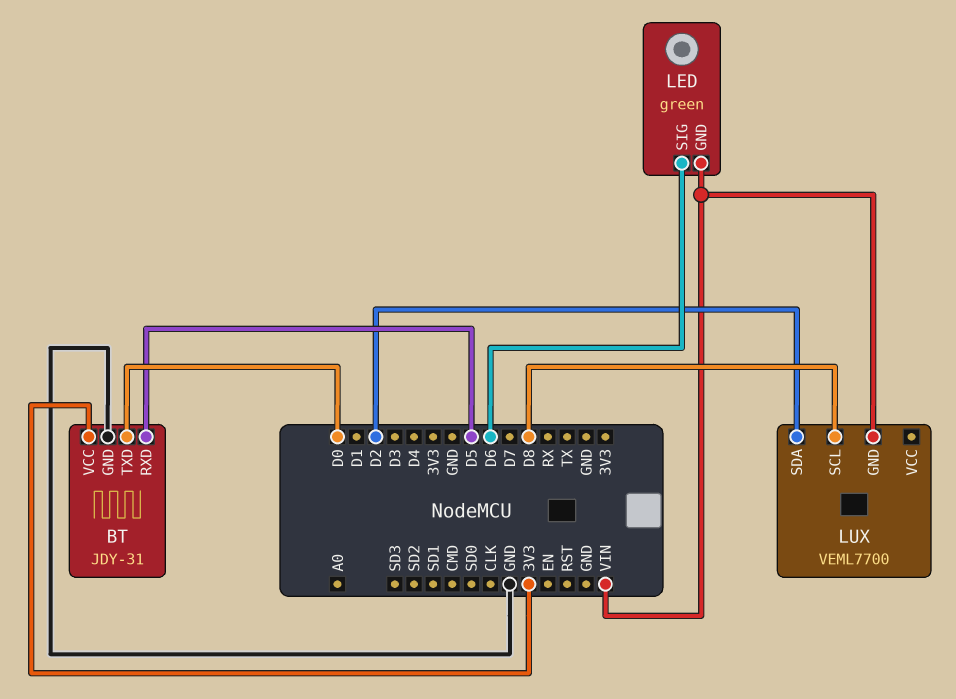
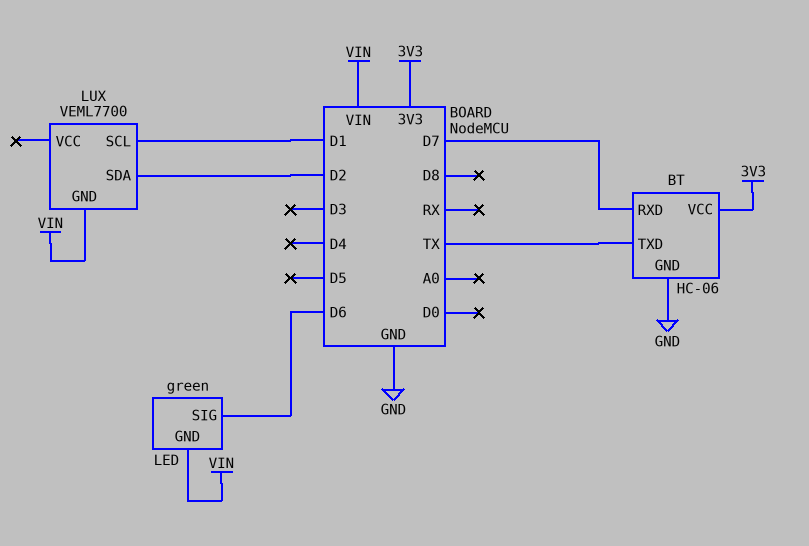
BT: JDY-31 -> HC-06
BT pin RXD: D5 -> D7
BT pin TXD: D0 -> TX
LUX pin SCL: D8 -> D1

